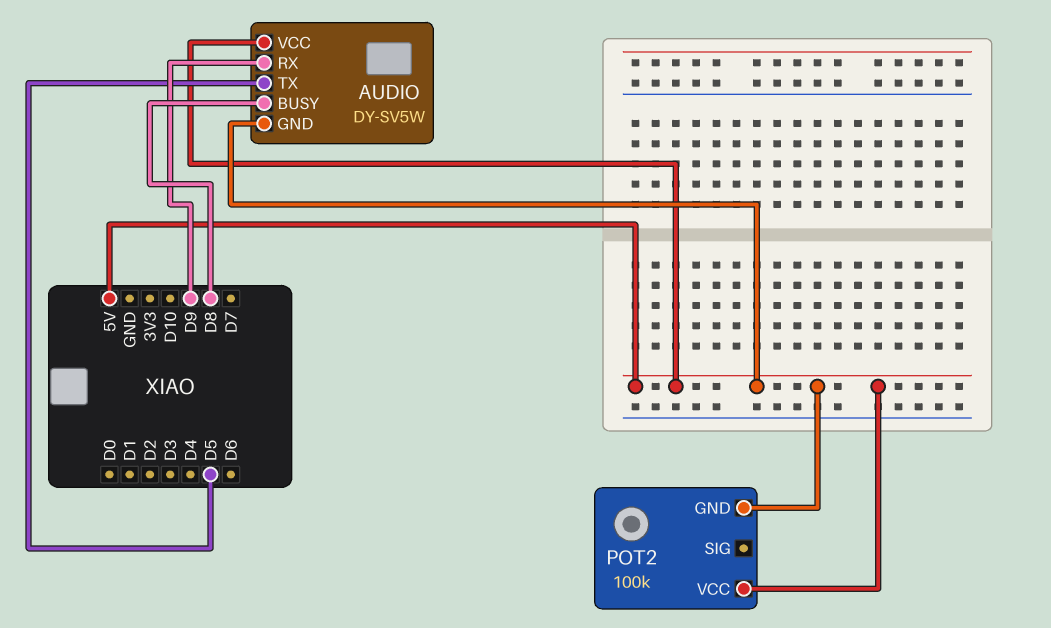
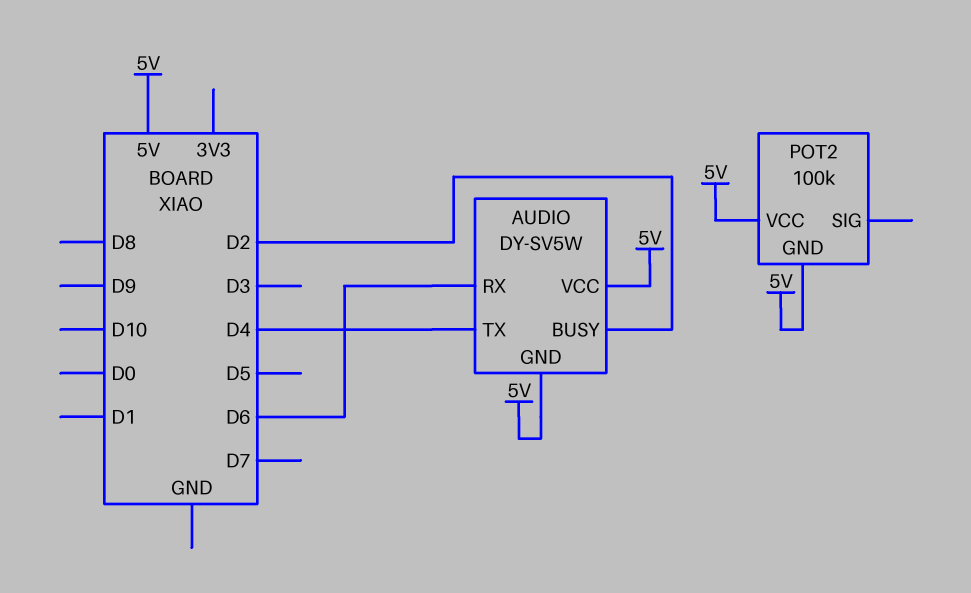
AUDIO pin BUSY: D8 -> D2
AUDIO pin RX: D9 -> D6
AUDIO pin TX: D5 -> D4

